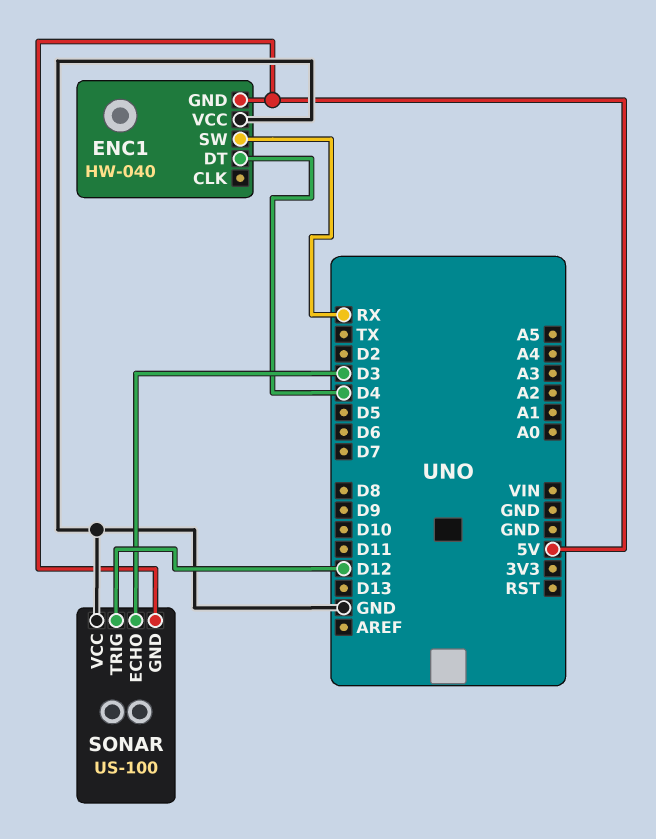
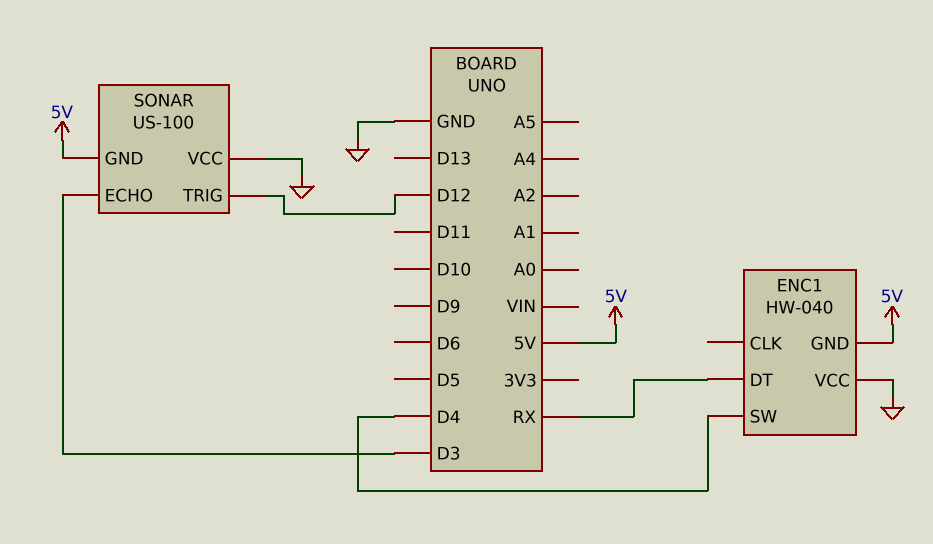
ENC1 pin DT: D4 -> RX
ENC1 pin SW: RX -> D4

